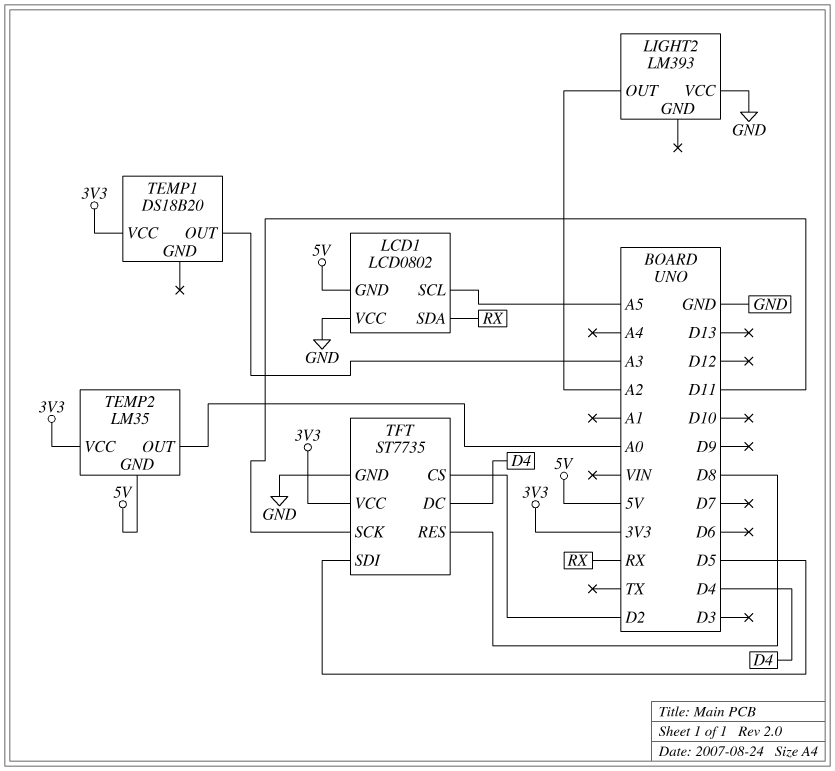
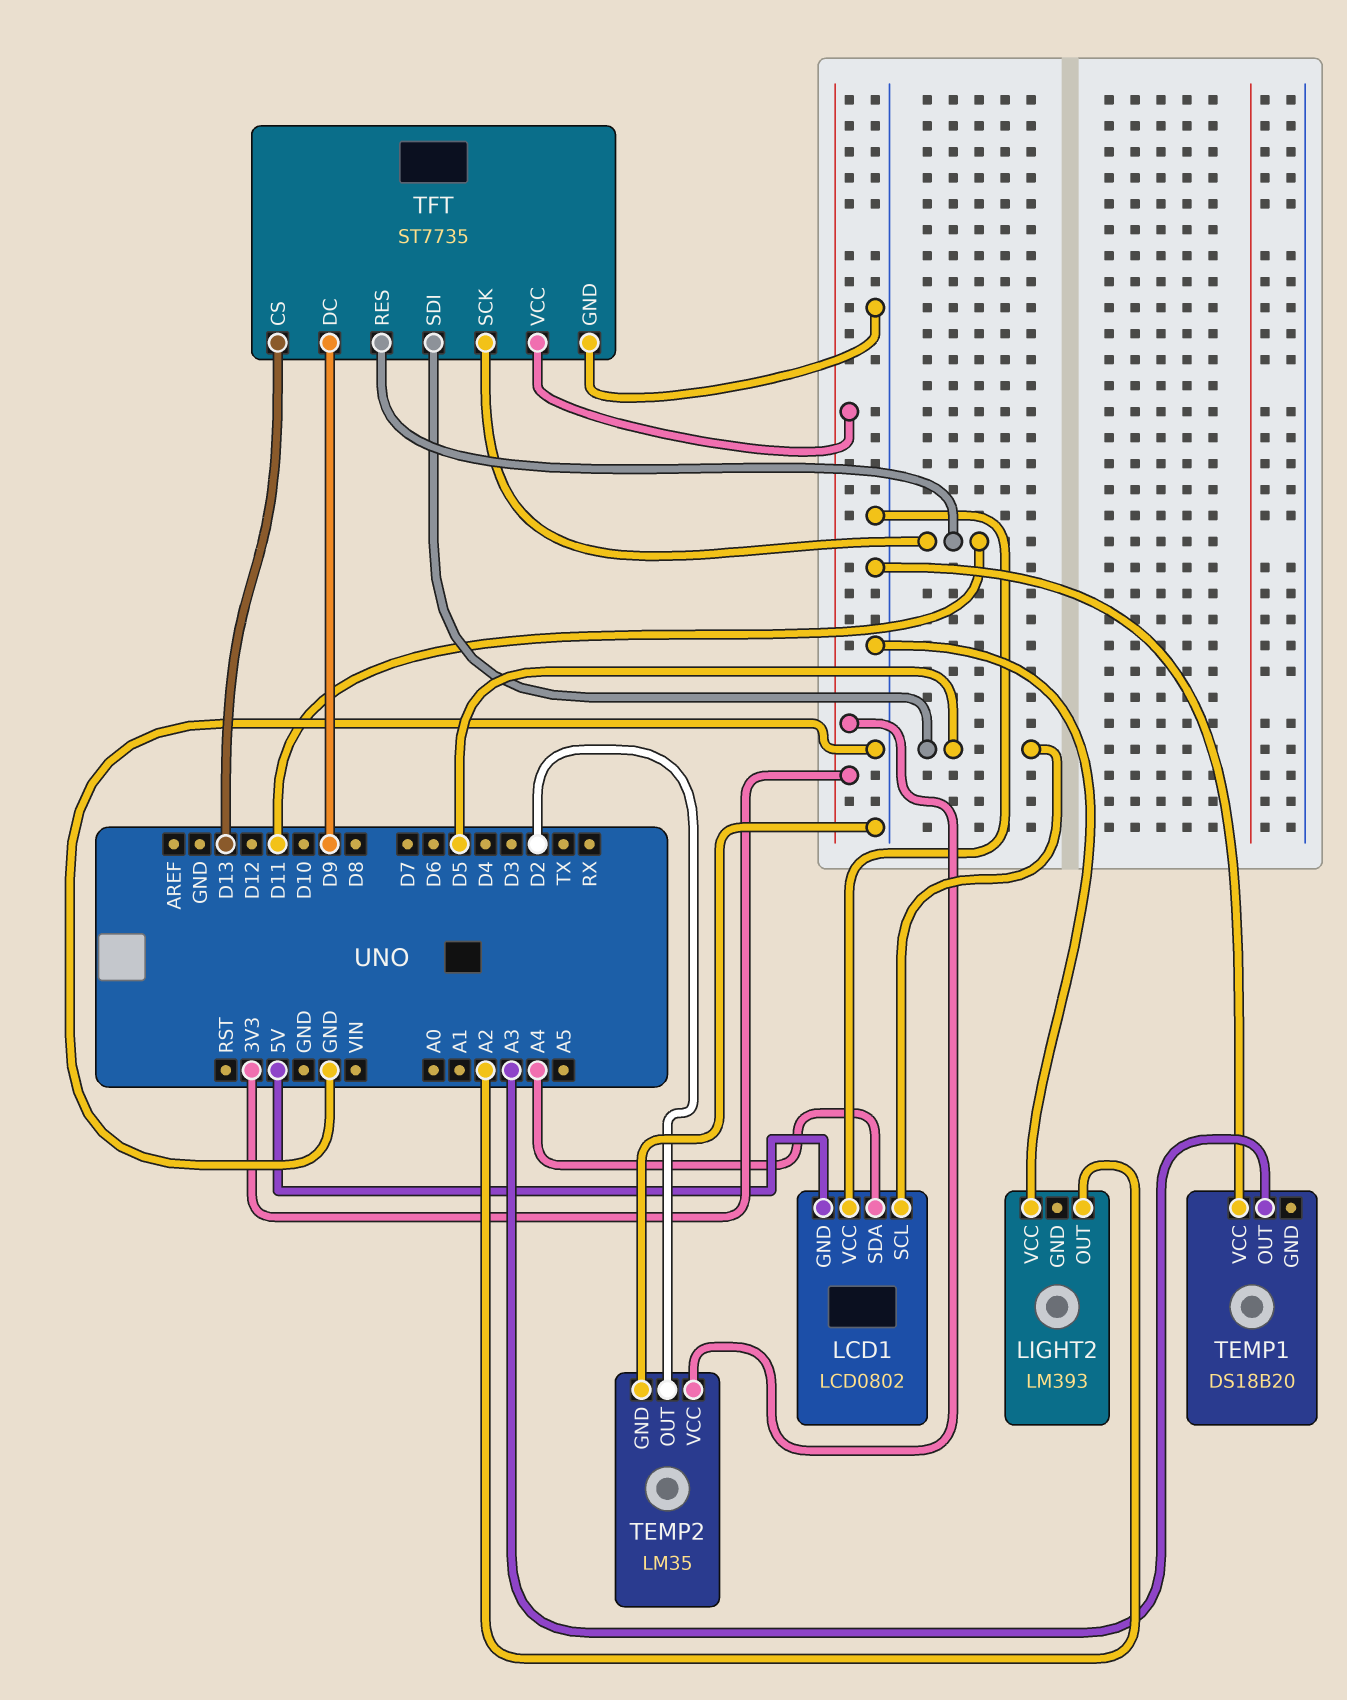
LCD1 pin SCL: A5 -> D5
LCD1 pin SDA: RX -> A4
TEMP1 pin VCC: 3V3 -> GND
TEMP2 pin GND: 5V -> GND
TEMP2 pin OUT: A0 -> D2
TFT pin CS: D2 -> D13
TFT pin DC: D4 -> D9
TFT pin RES: D8 -> D11

